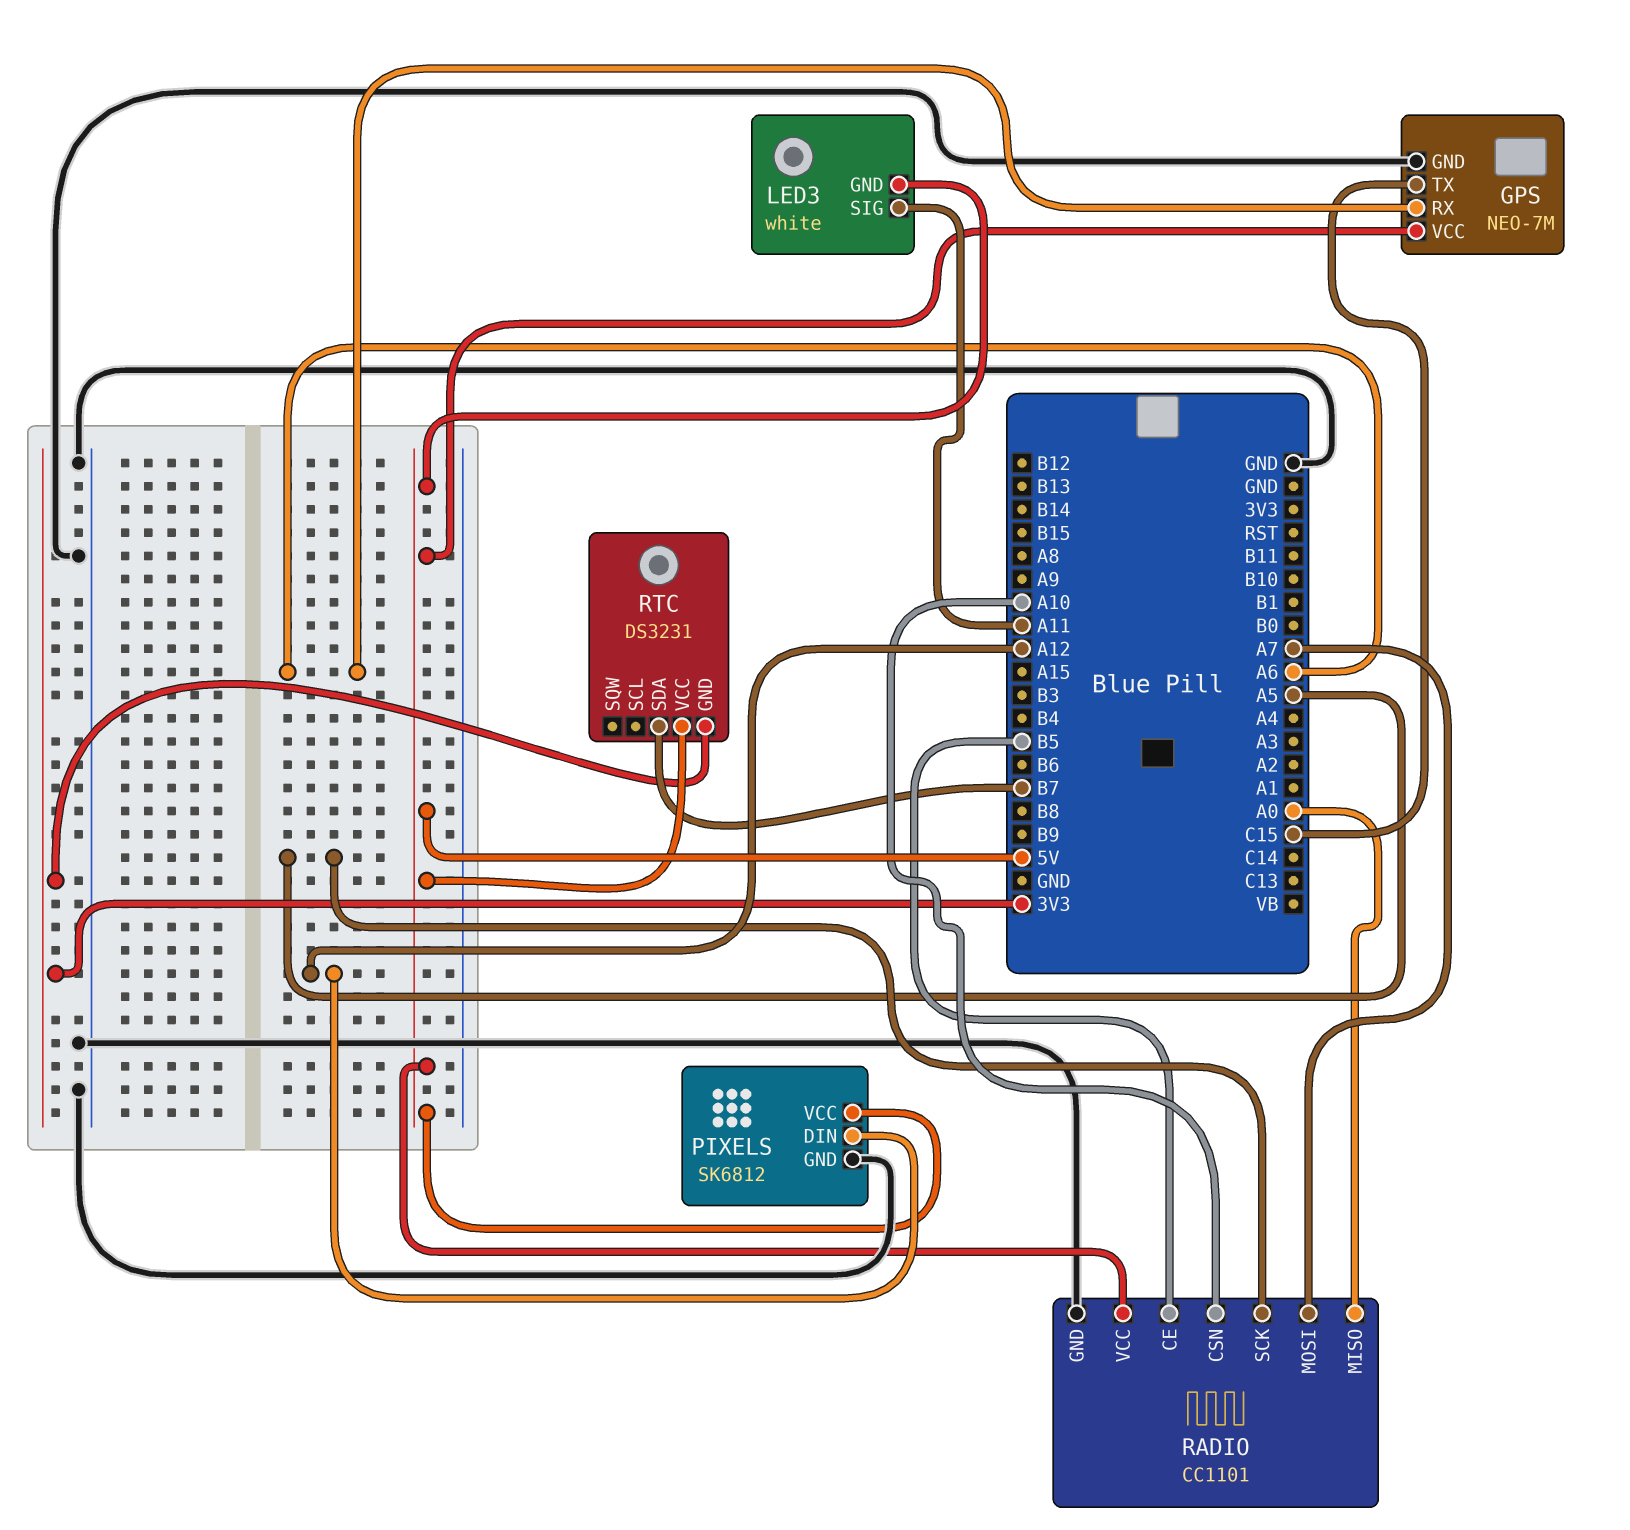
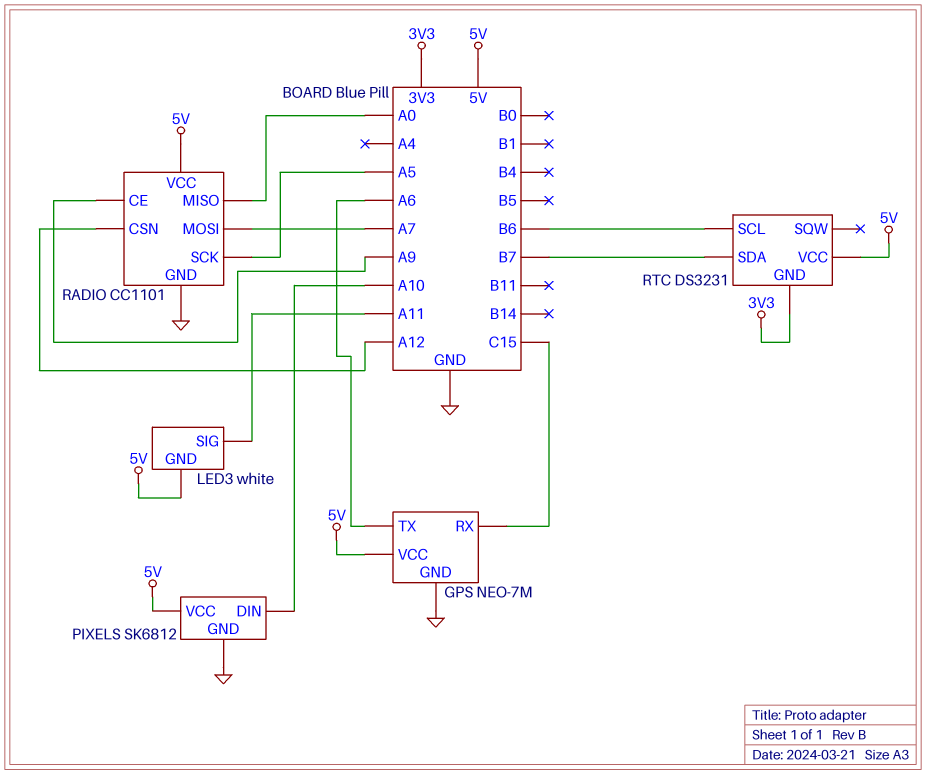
GPS pin RX: A6 -> C15
GPS pin TX: C15 -> A6
PIXELS pin DIN: A12 -> A10
RADIO pin CE: B5 -> A9
RADIO pin CSN: A10 -> A12
RTC pin SCL: none -> B6

